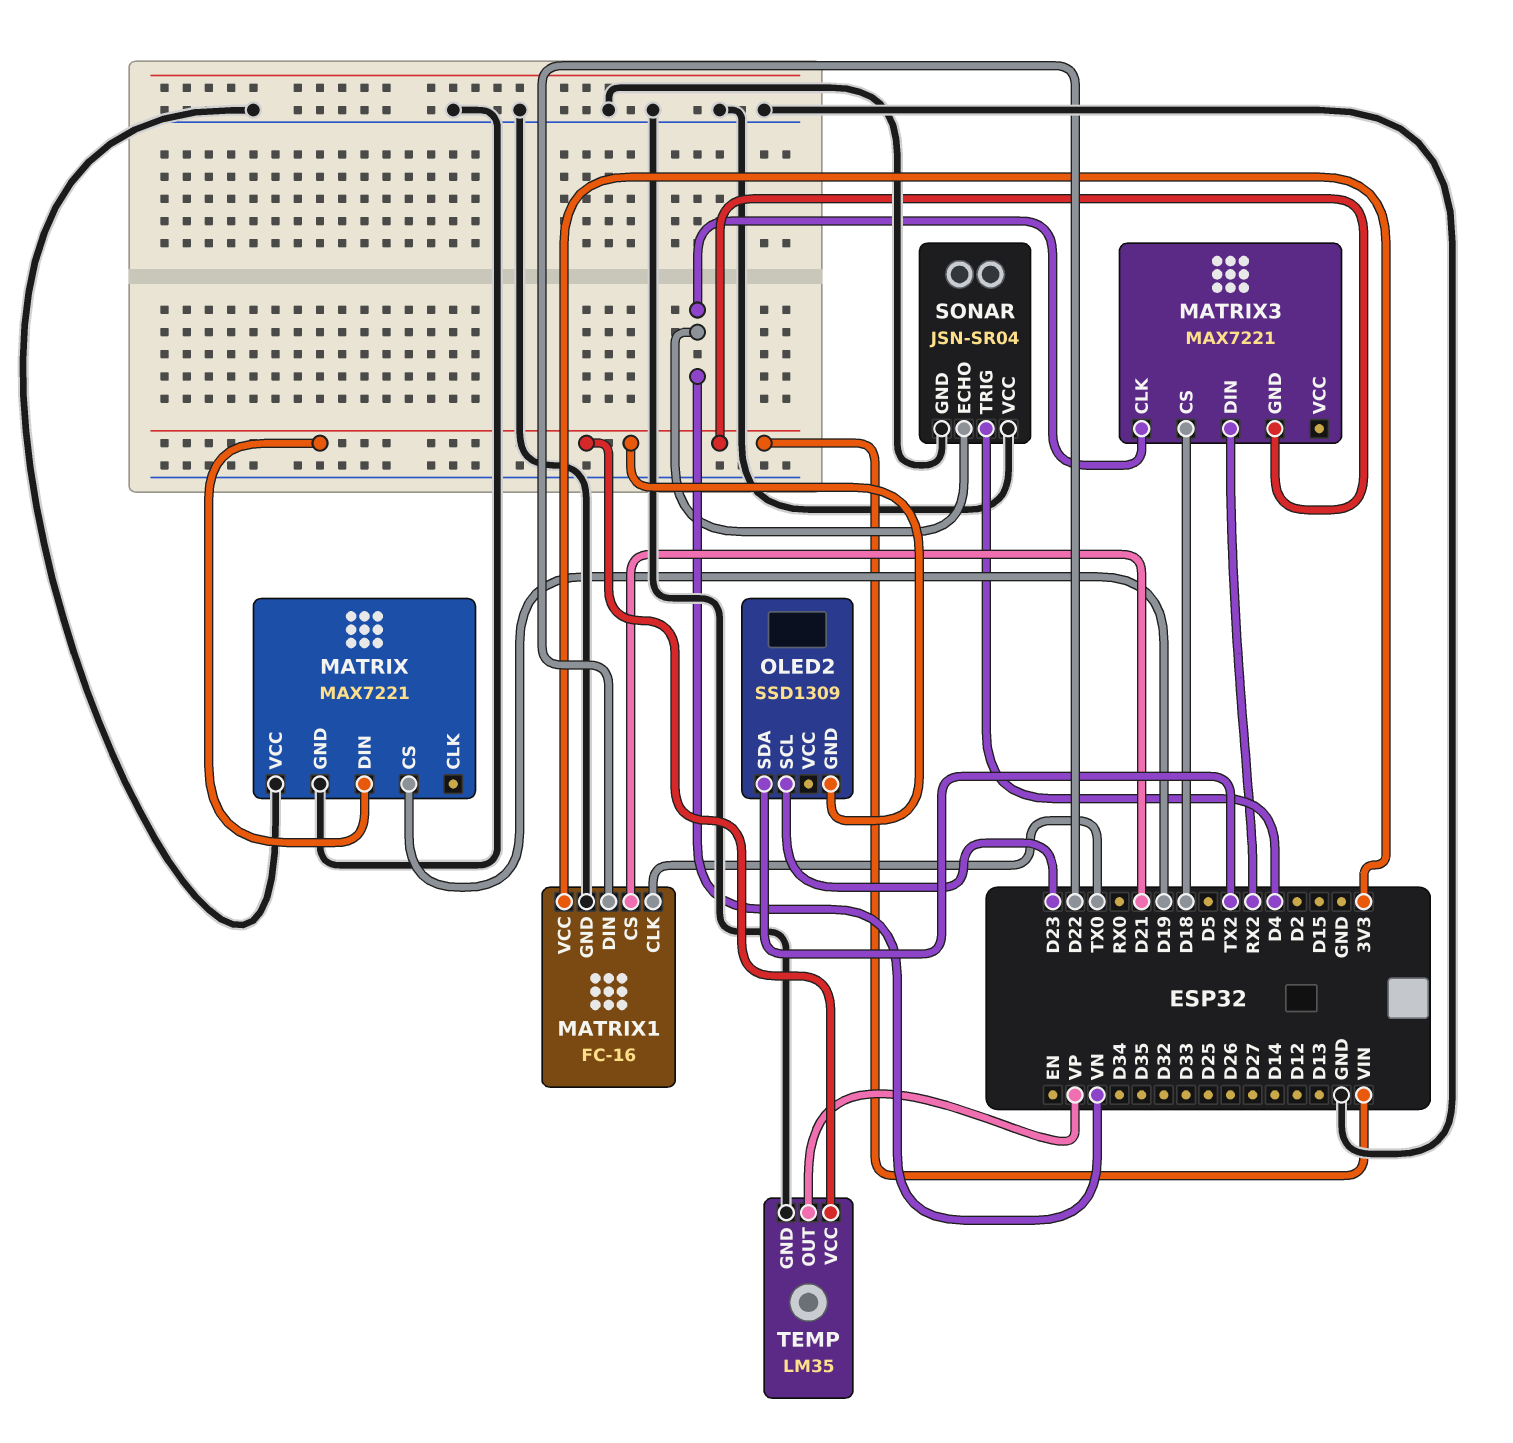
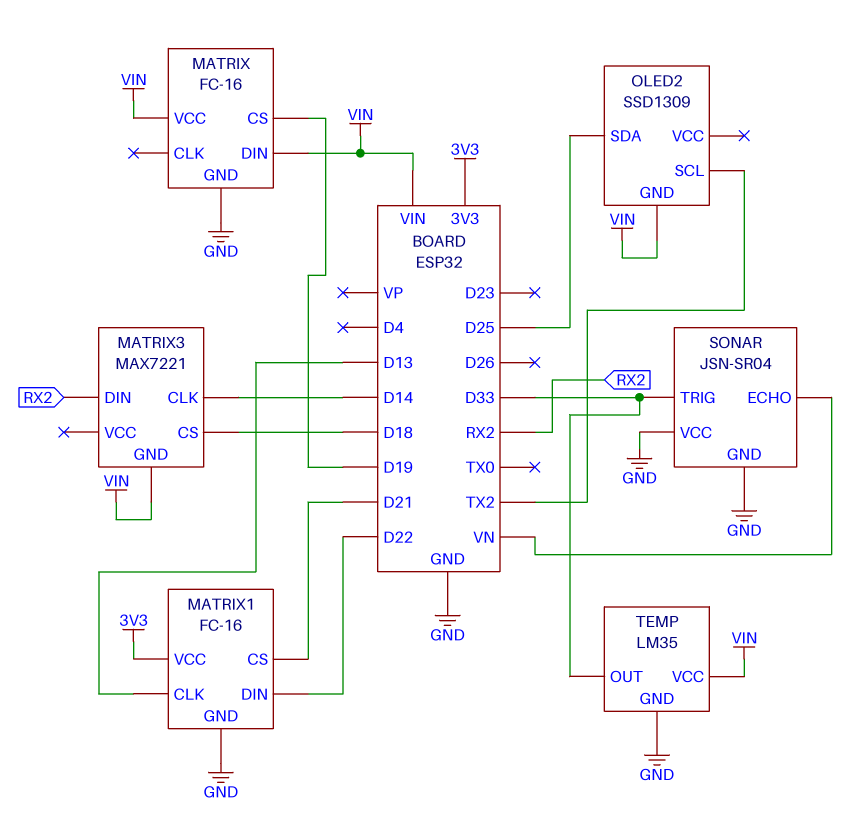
MATRIX: MAX7221 -> FC-16
MATRIX pin VCC: GND -> VIN
MATRIX1 pin CLK: TX0 -> D13
MATRIX3 pin CLK: VN -> D14
OLED2 pin SCL: D23 -> TX2
OLED2 pin SDA: TX2 -> D25
SONAR pin TRIG: D4 -> D33
TEMP pin OUT: VP -> D33

